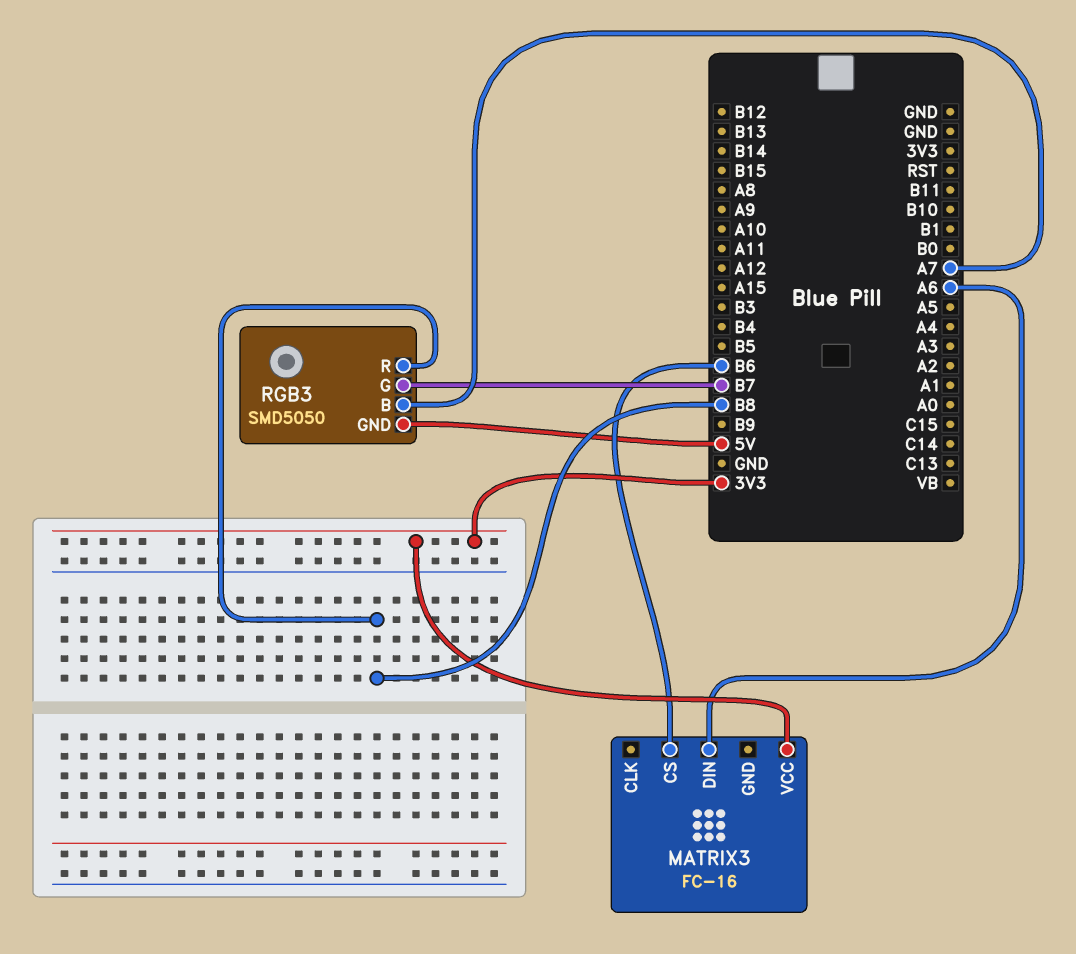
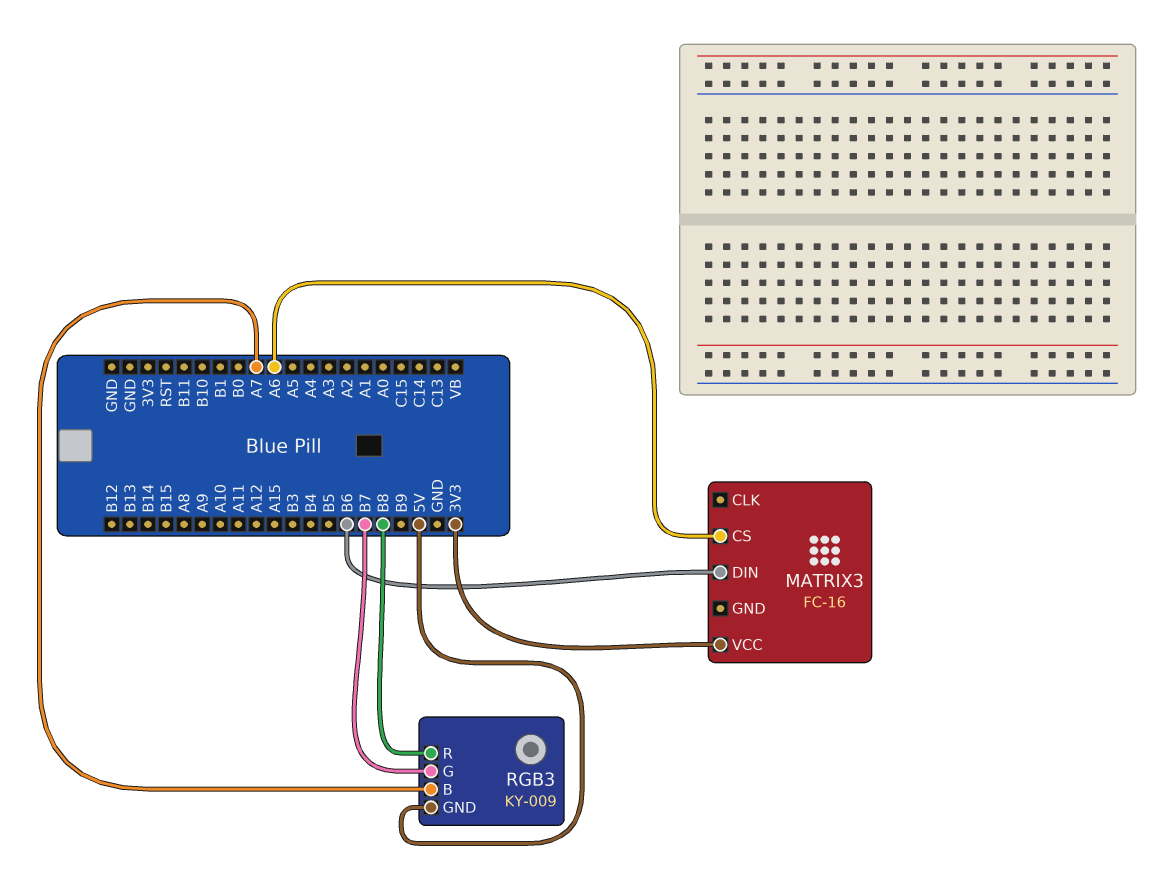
MATRIX3 pin CS: B6 -> A6
MATRIX3 pin DIN: A6 -> B6
RGB3: SMD5050 -> KY-009

